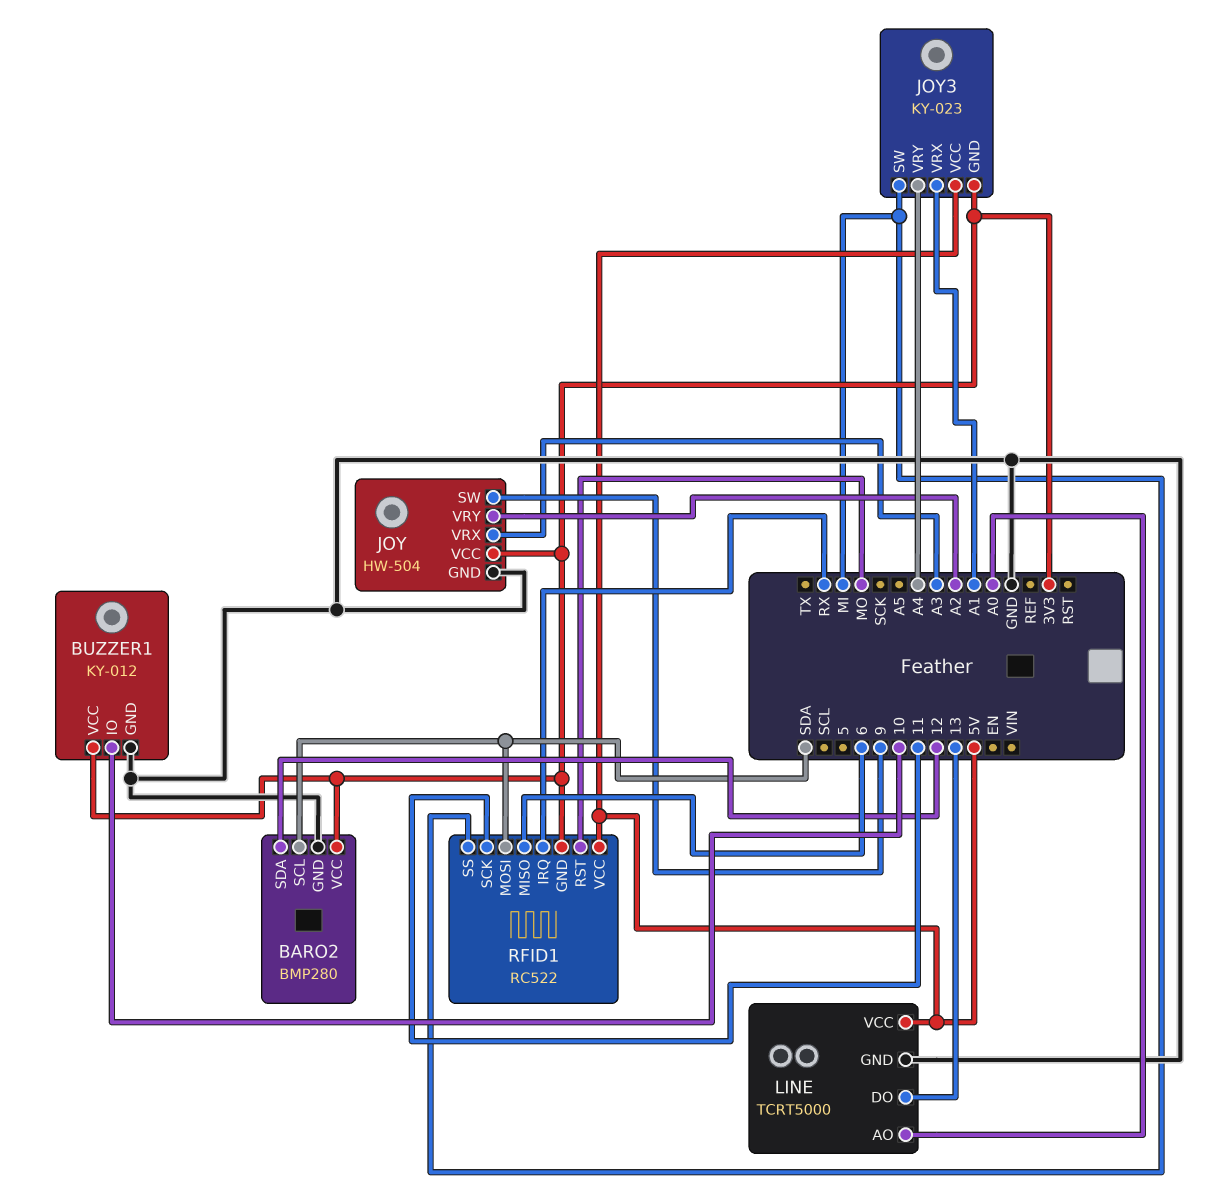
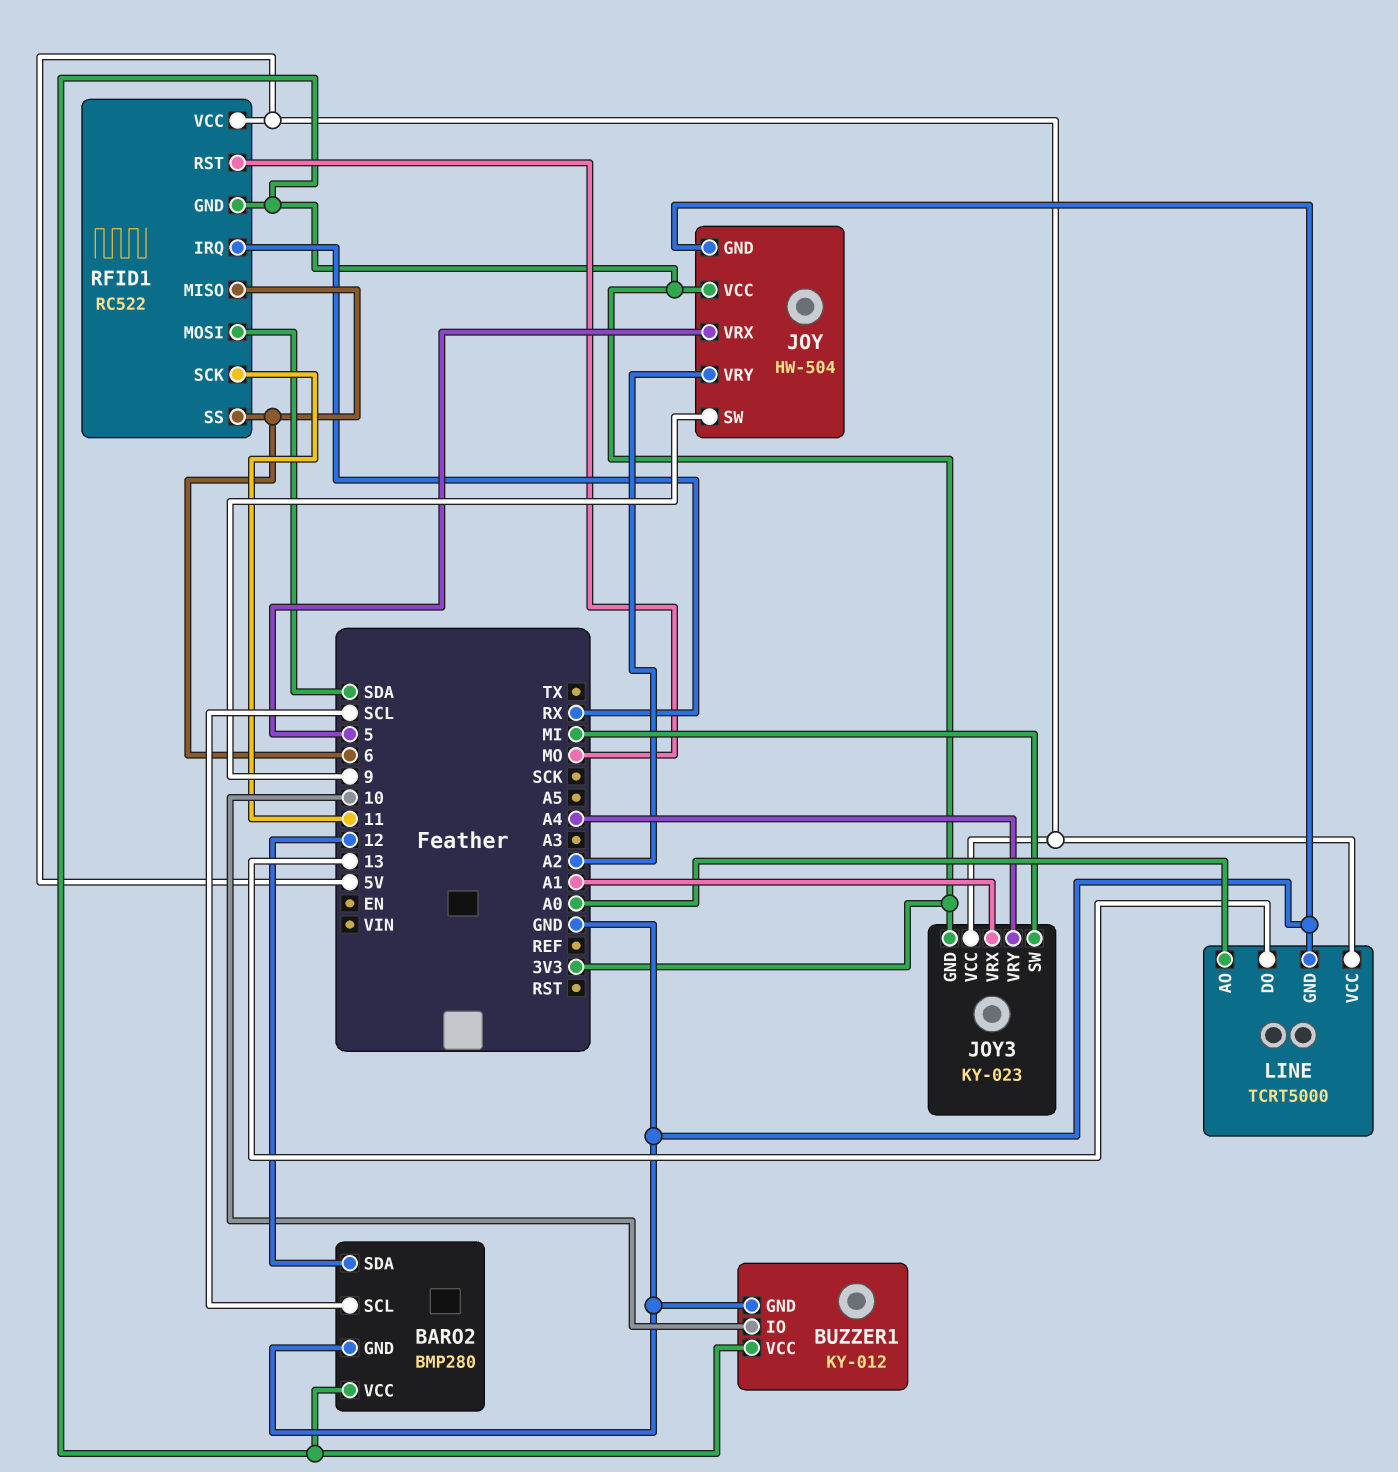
BARO2 pin SCL: SDA -> SCL
JOY pin VRX: A3 -> 5
RFID1 pin SS: MI -> 6

